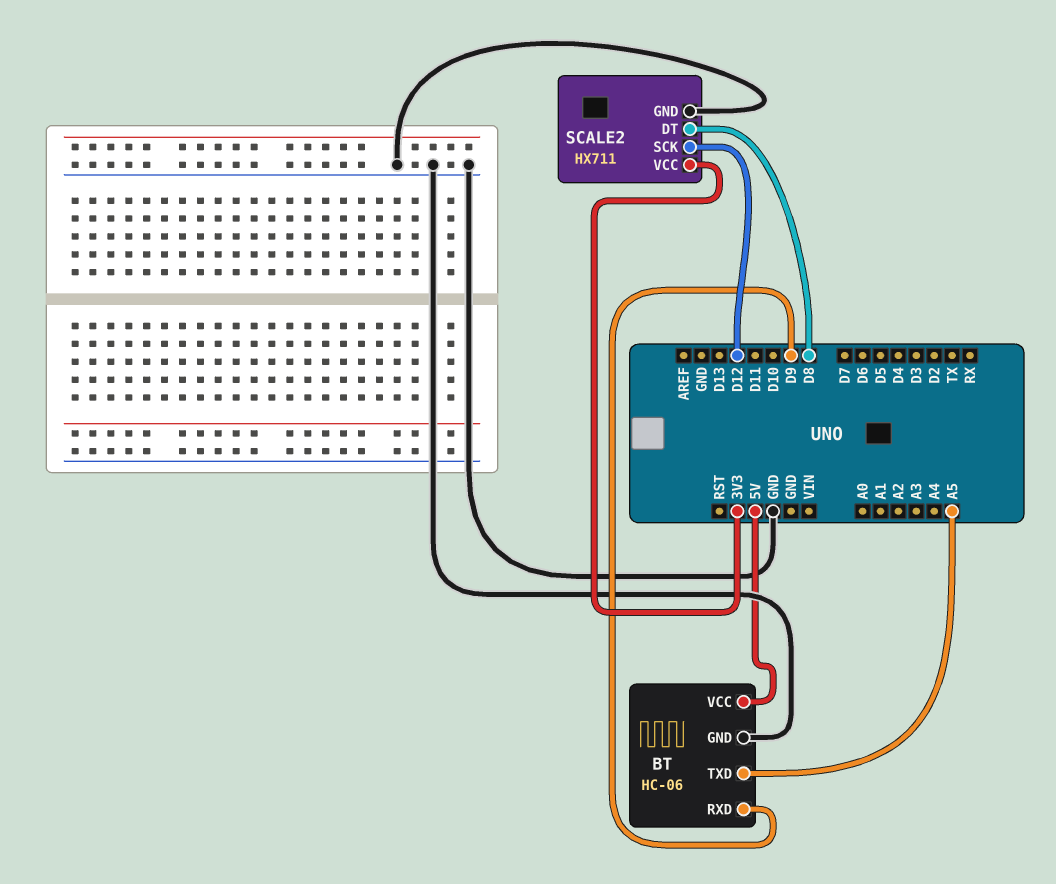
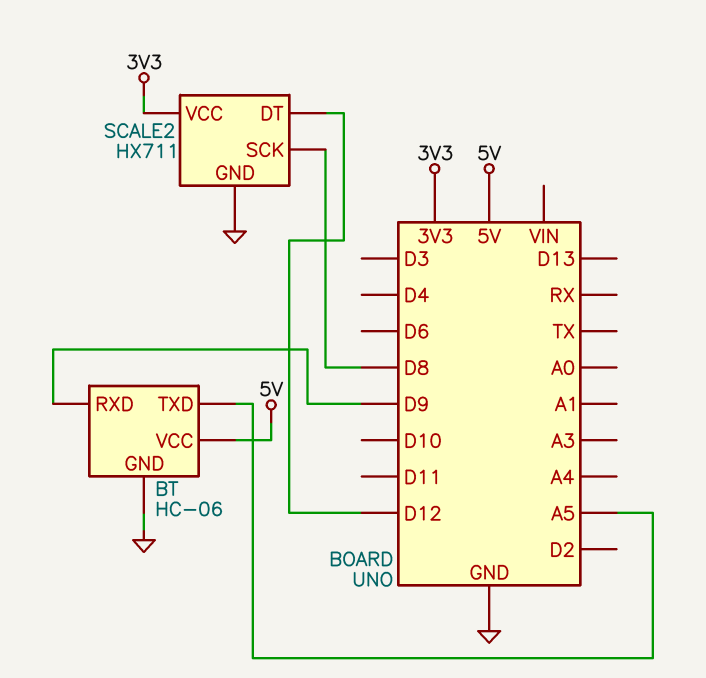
SCALE2 pin DT: D8 -> D12
SCALE2 pin SCK: D12 -> D8

